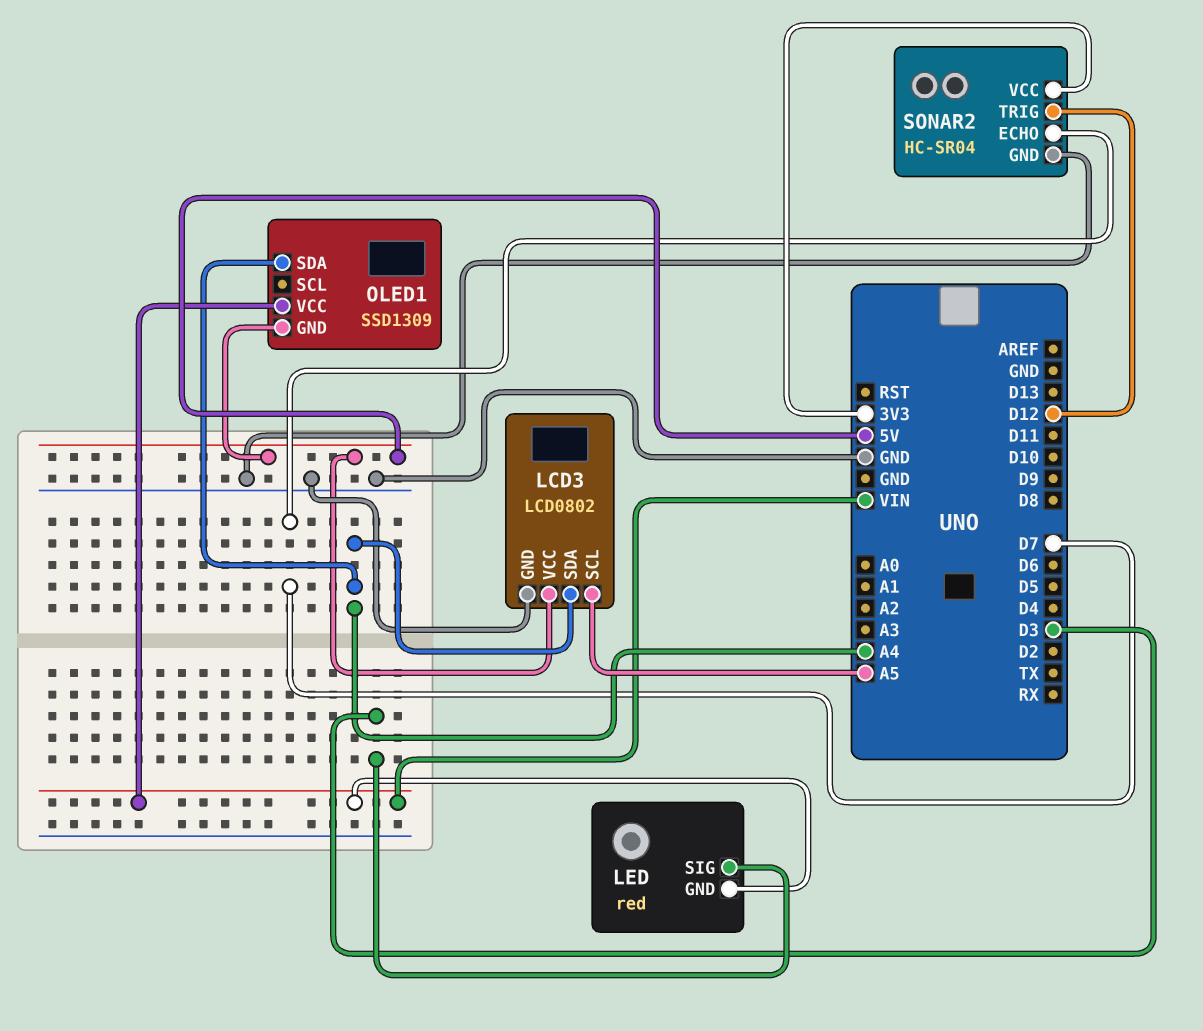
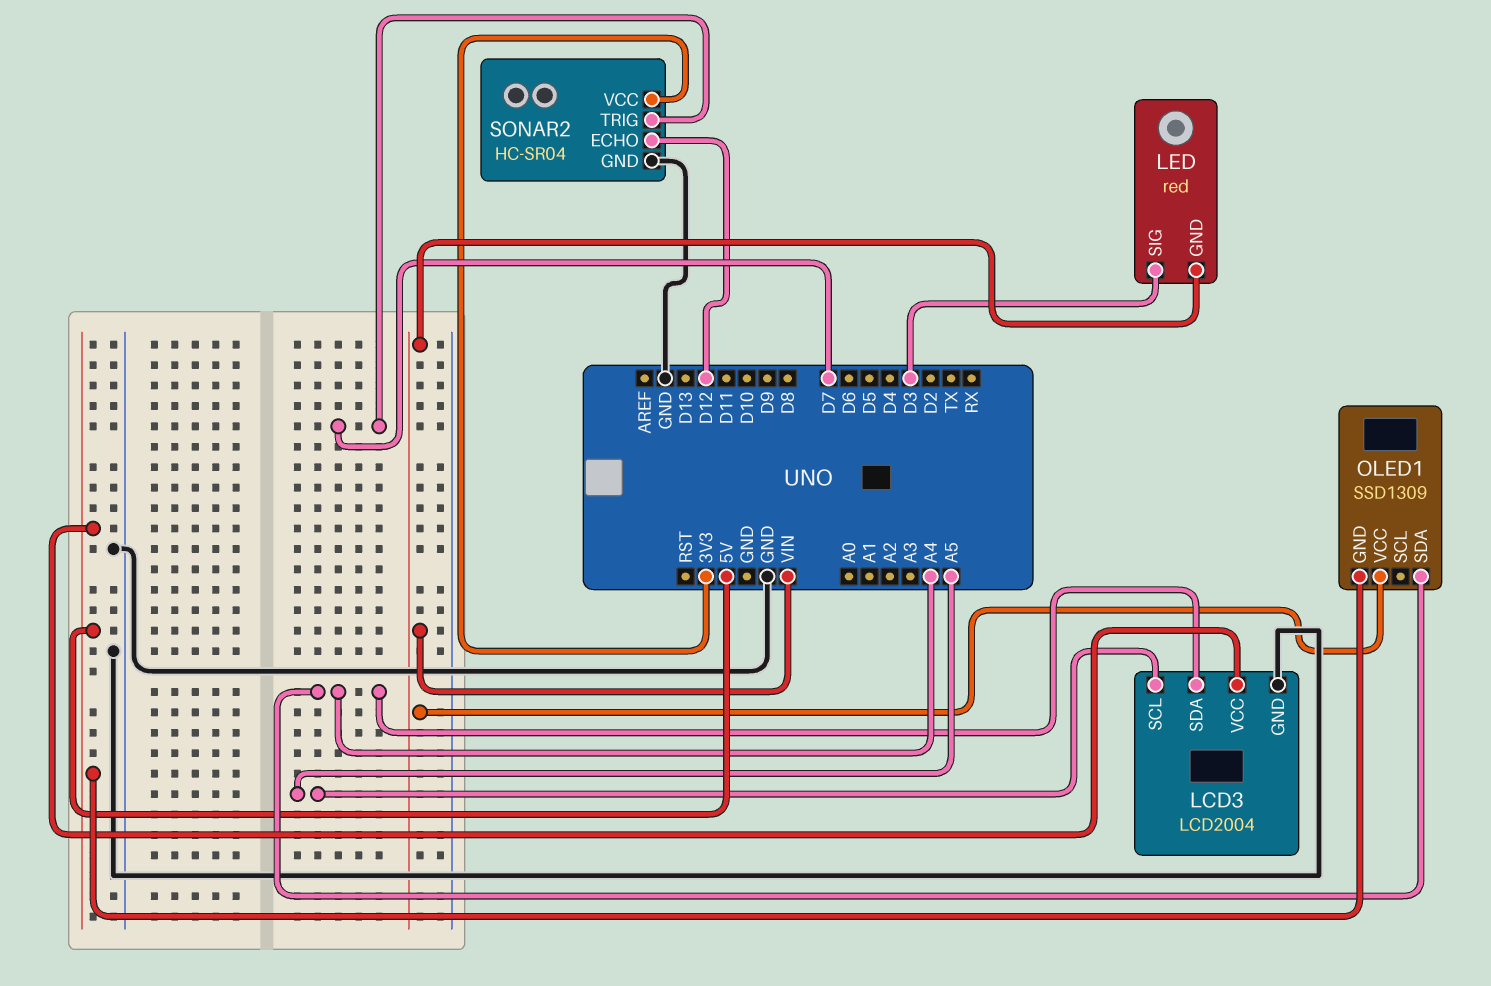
LCD3: LCD0802 -> LCD2004
SONAR2 pin ECHO: D7 -> D12
SONAR2 pin TRIG: D12 -> D7

